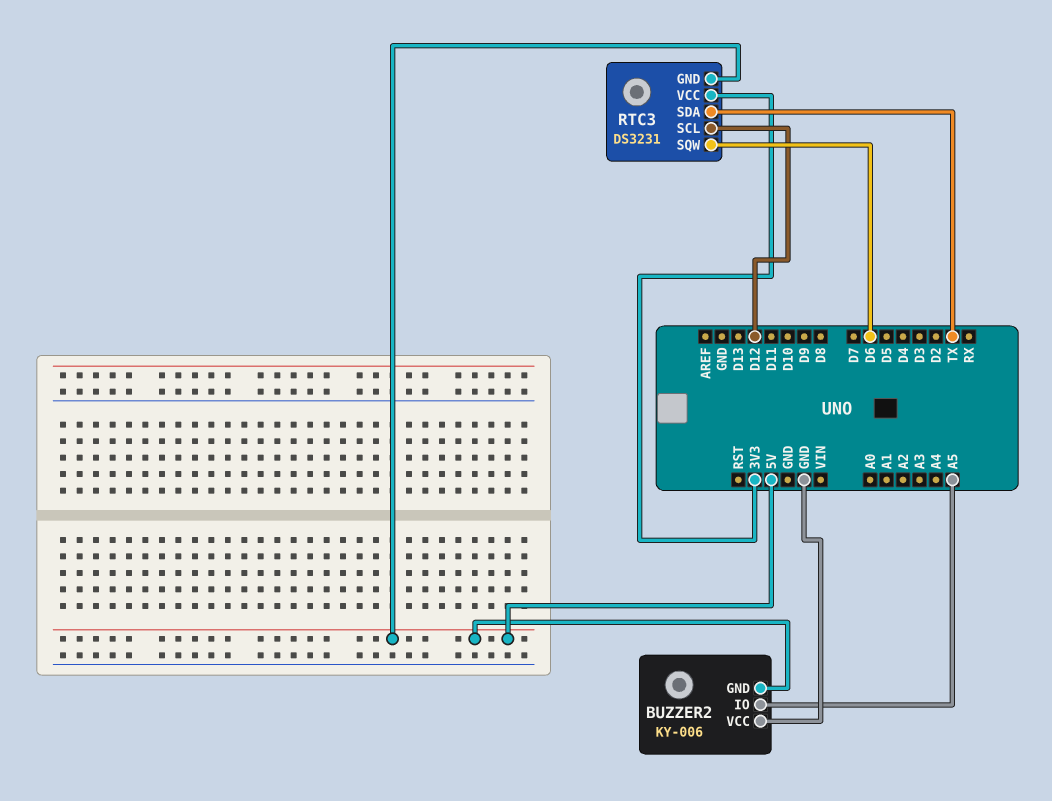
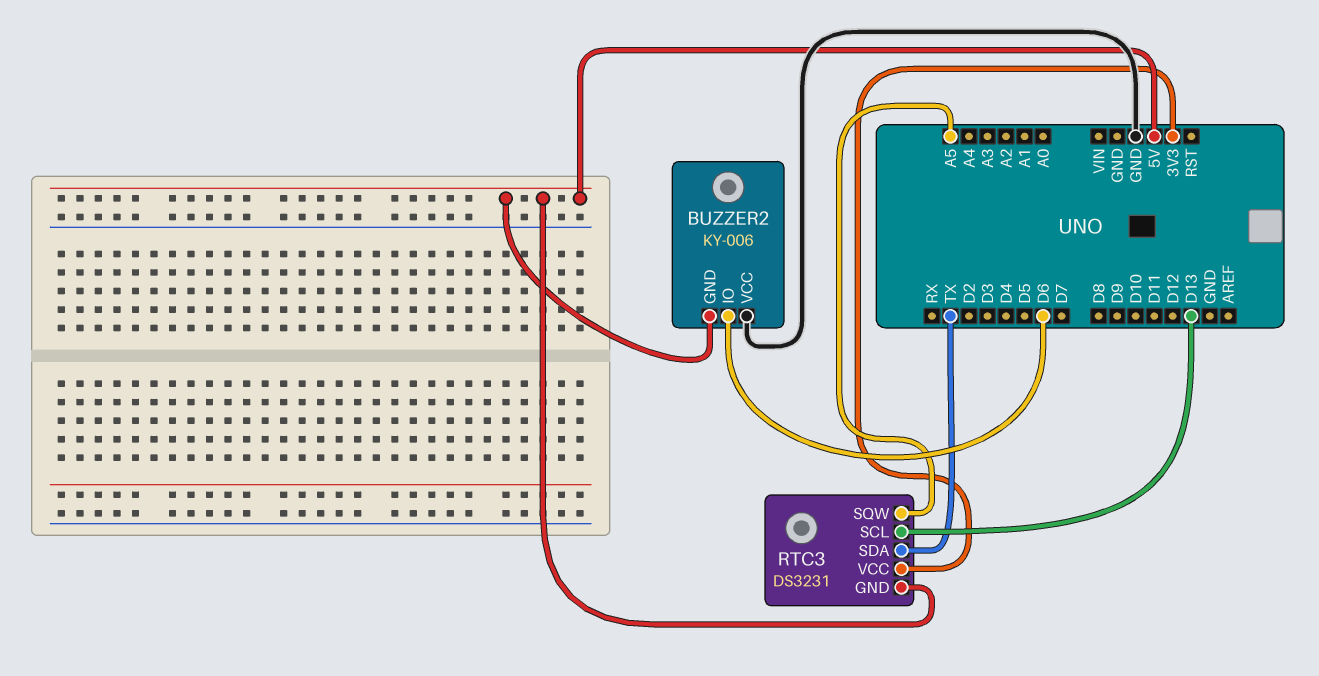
BUZZER2 pin IO: A5 -> D6
RTC3 pin SCL: D12 -> D13
RTC3 pin SQW: D6 -> A5

